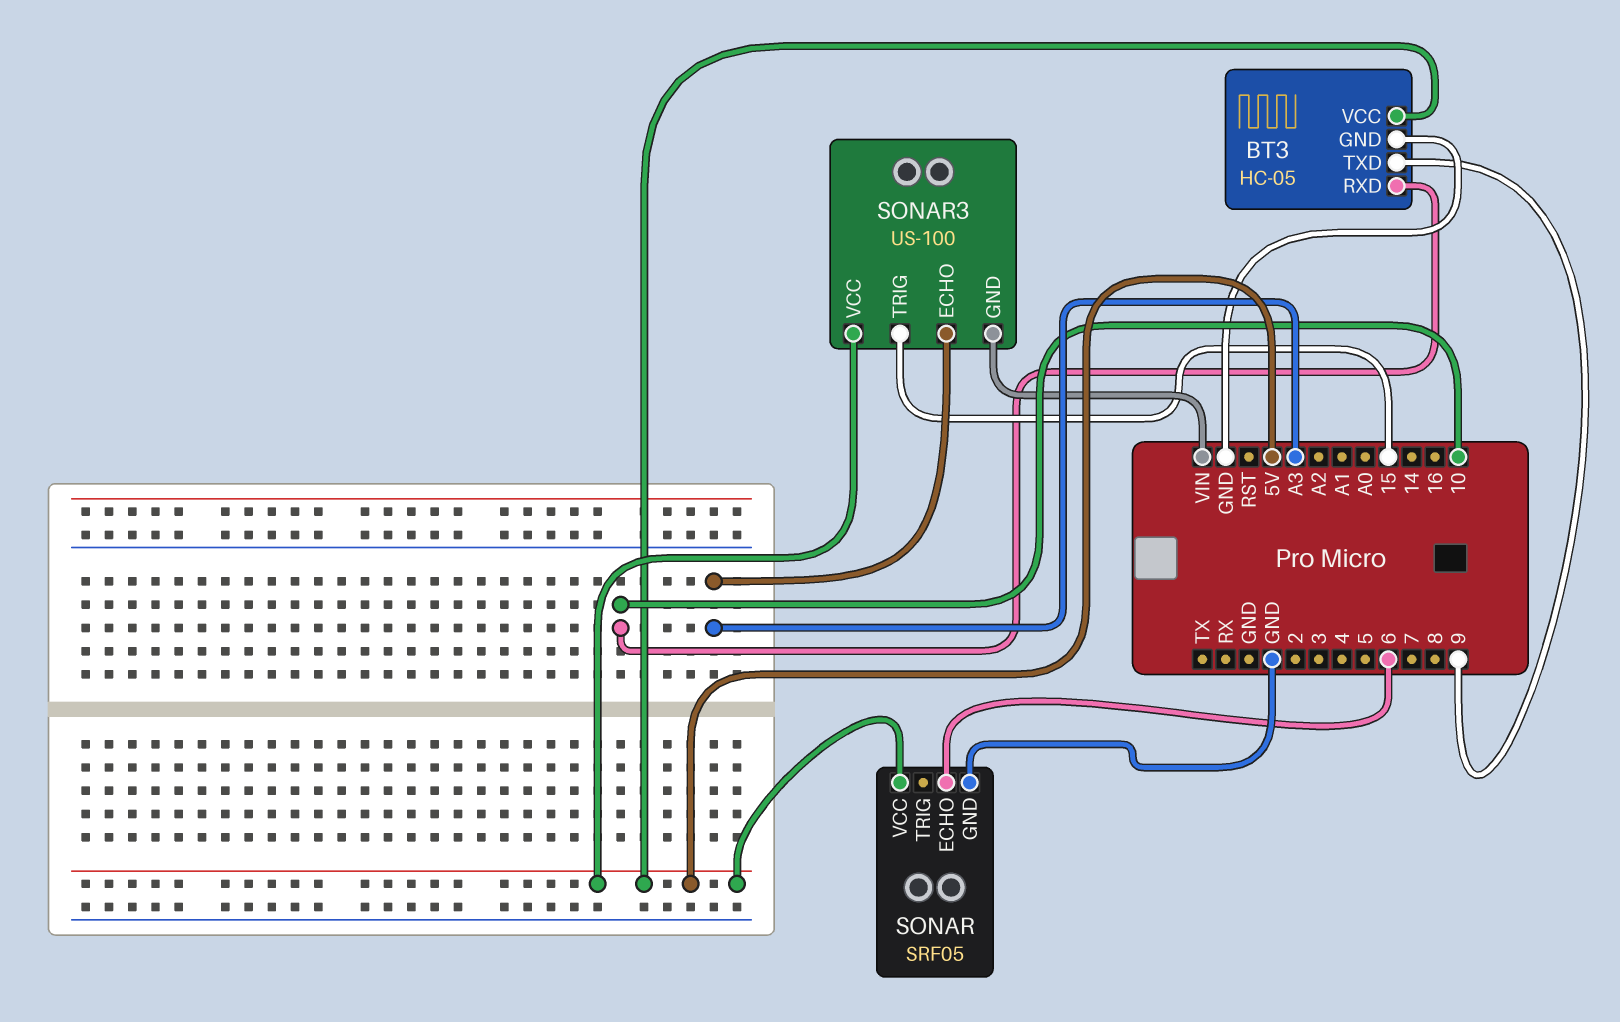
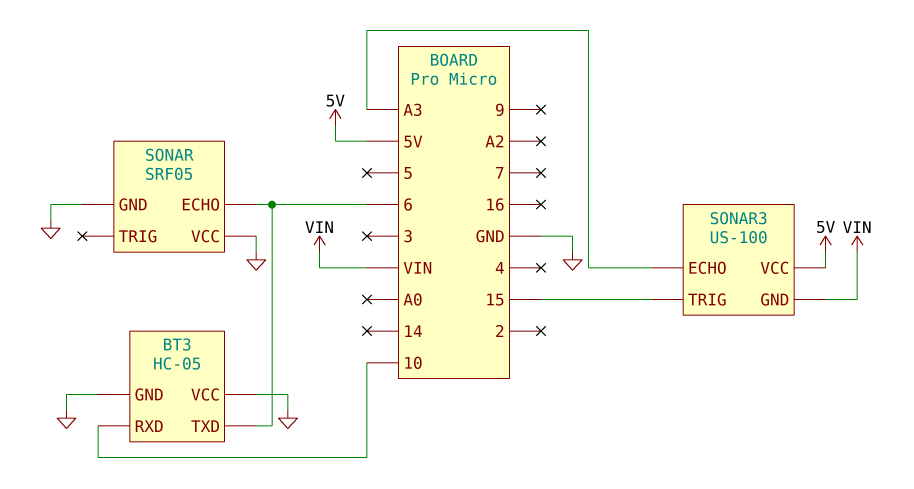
BT3 pin TXD: 9 -> 6
BT3 pin VCC: 5V -> GND
SONAR pin VCC: 5V -> GND

